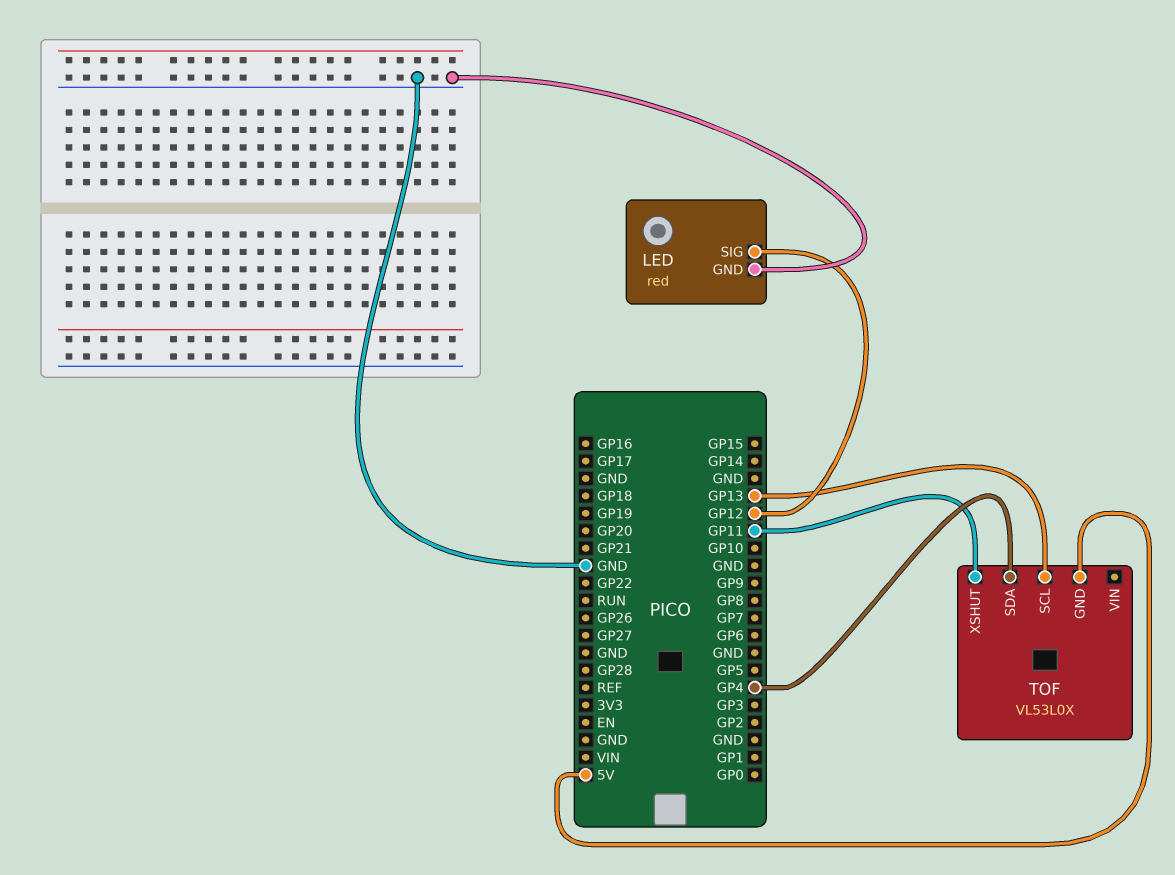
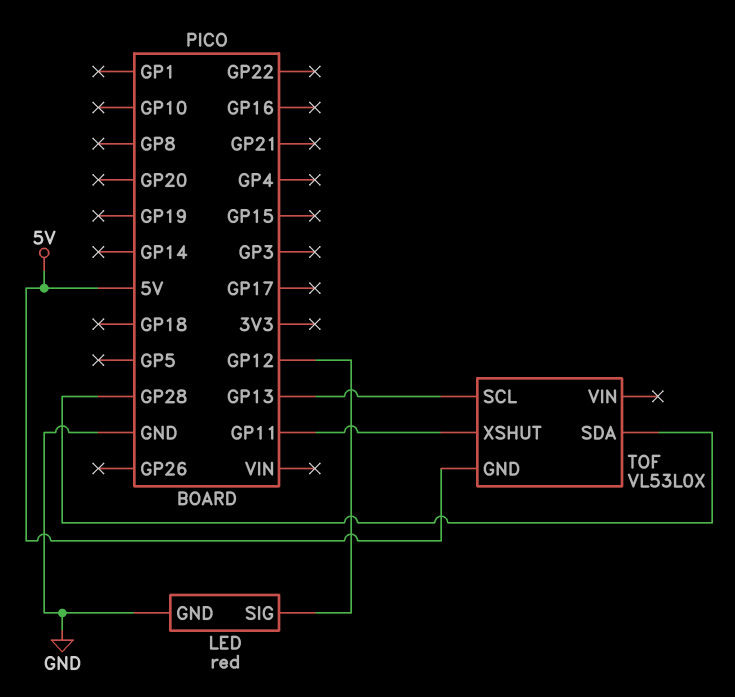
TOF pin SDA: GP4 -> GP28

